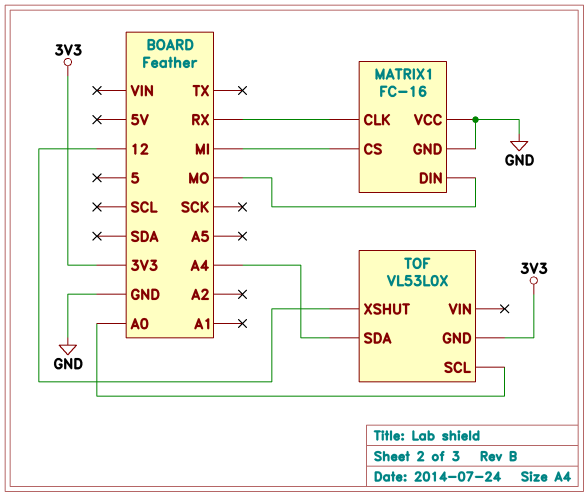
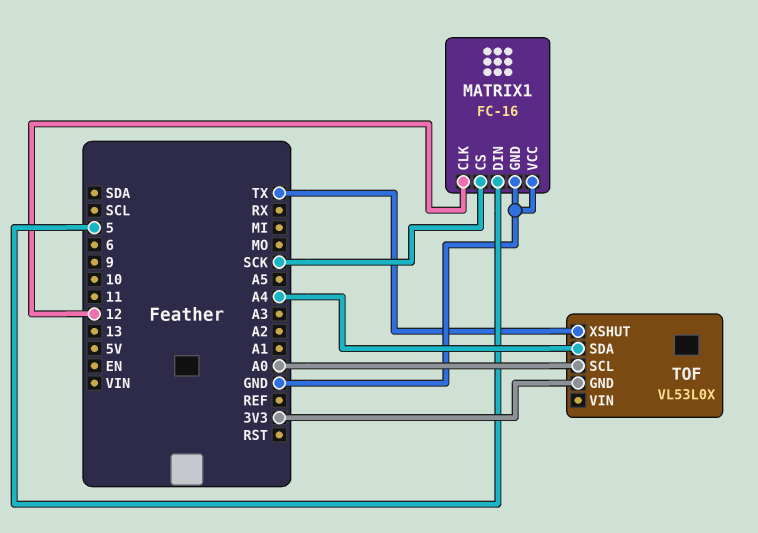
MATRIX1 pin CLK: RX -> 12
MATRIX1 pin CS: MI -> SCK
MATRIX1 pin DIN: MO -> 5
TOF pin XSHUT: 12 -> TX

